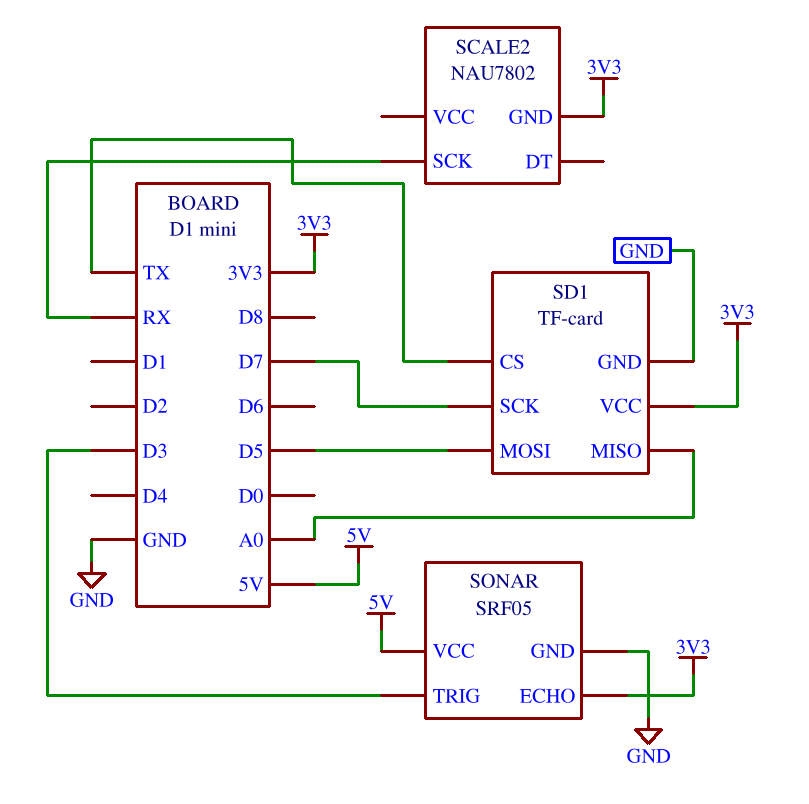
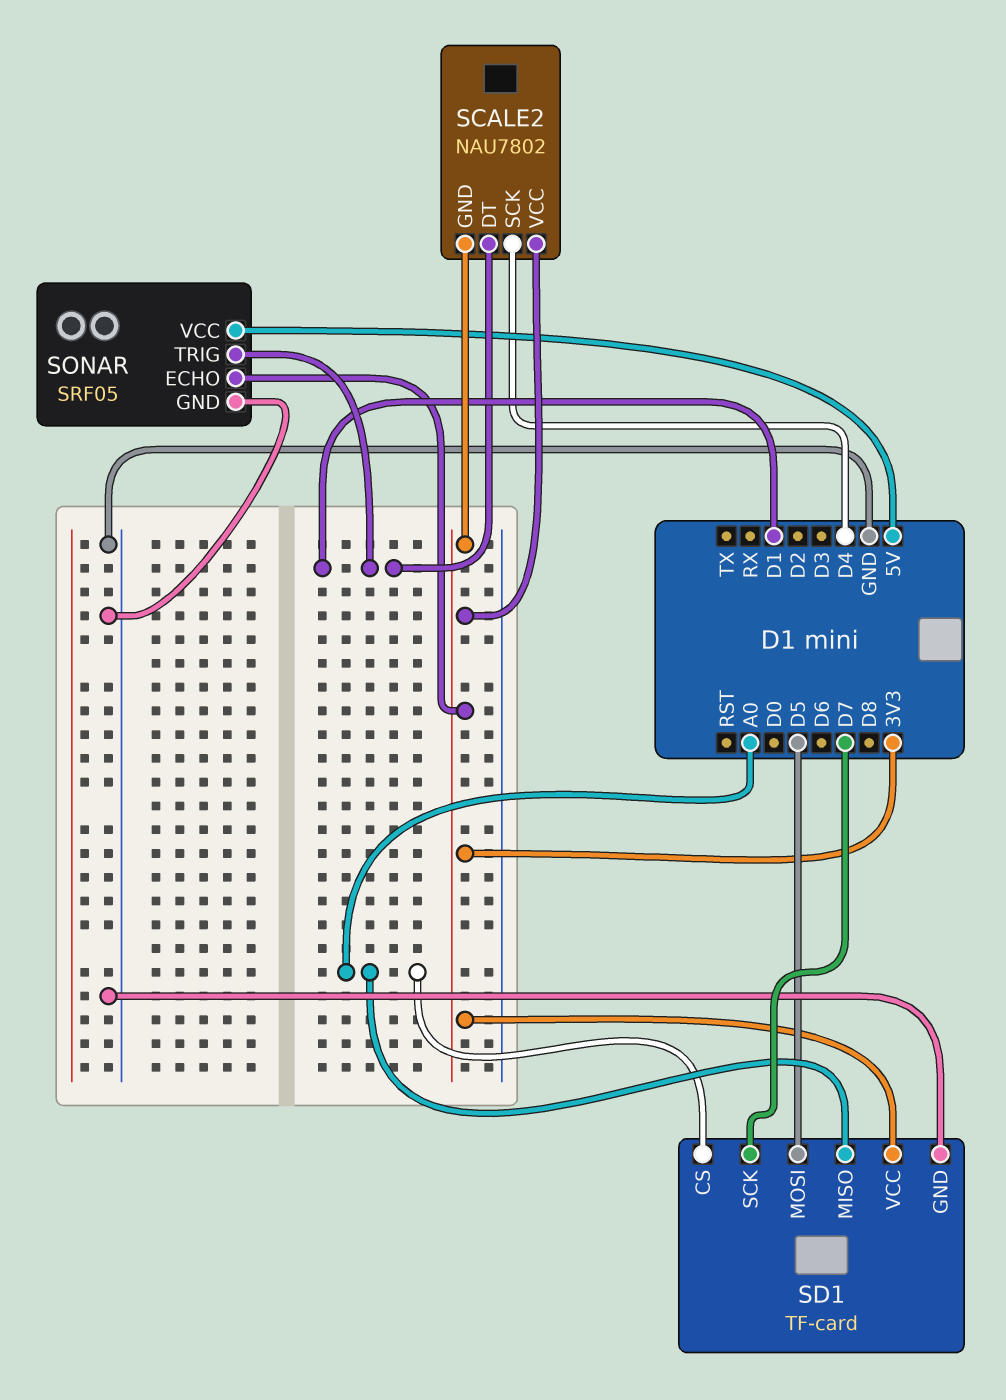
SCALE2 pin DT: none -> D1
SCALE2 pin SCK: RX -> D4
SCALE2 pin VCC: none -> 3V3
SD1 pin CS: TX -> A0
SONAR pin TRIG: D3 -> D1

